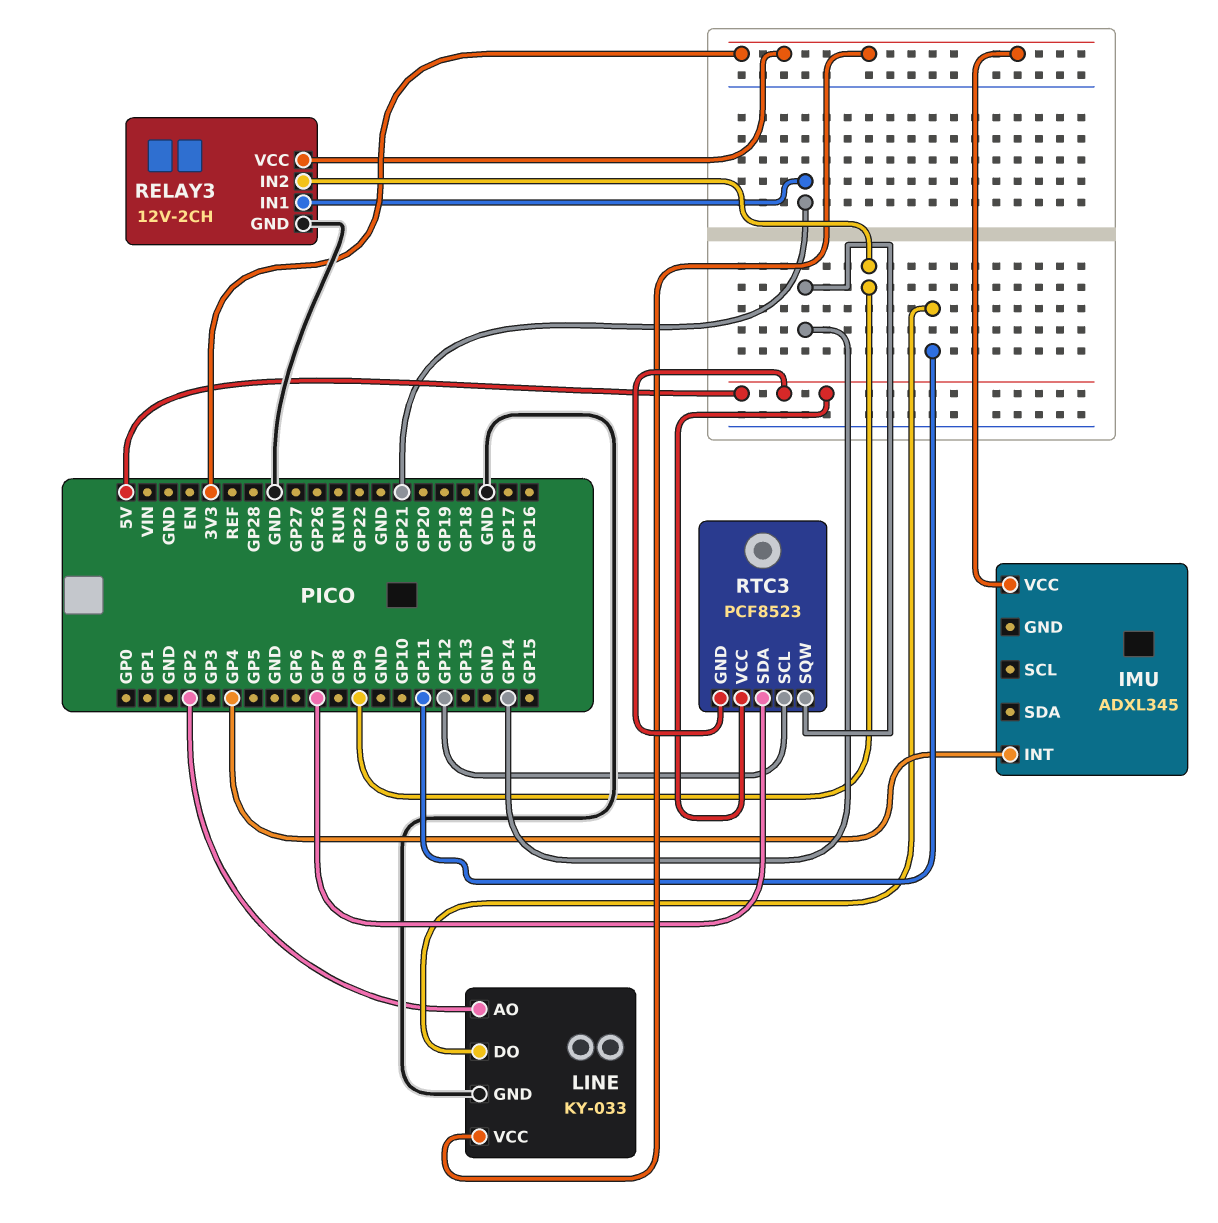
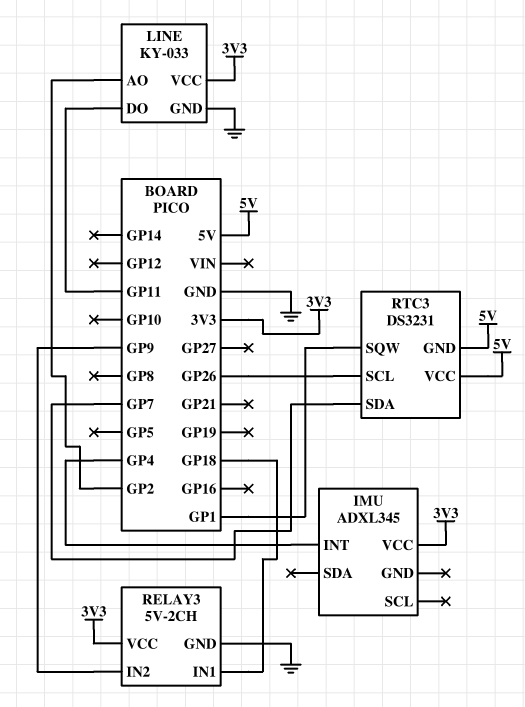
RELAY3: 12V-2CH -> 5V-2CH
RELAY3 pin IN1: GP21 -> GP18
RTC3: PCF8523 -> DS3231
RTC3 pin SCL: GP12 -> GP26
RTC3 pin SQW: GP14 -> GP1

